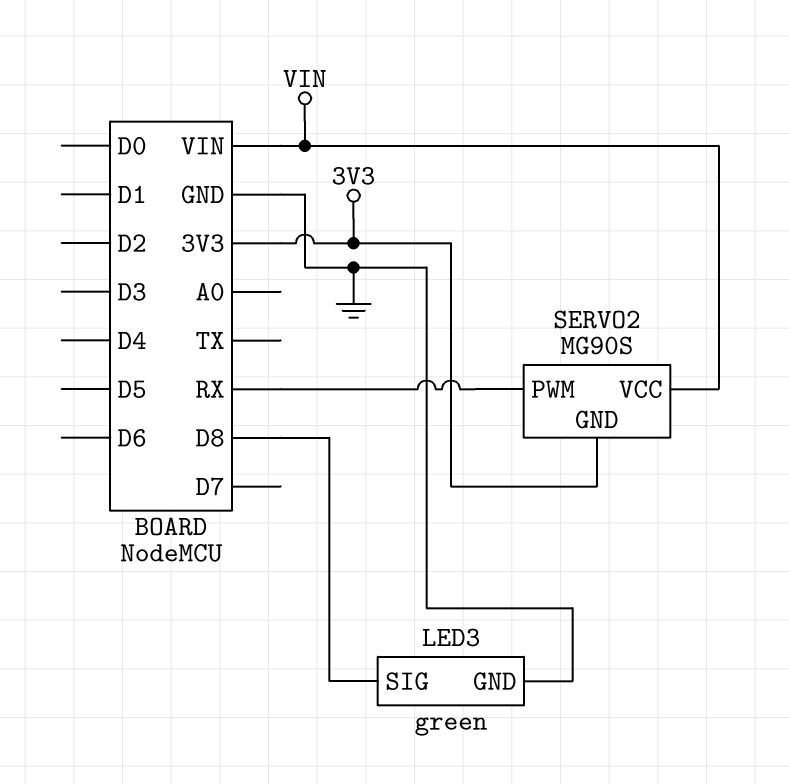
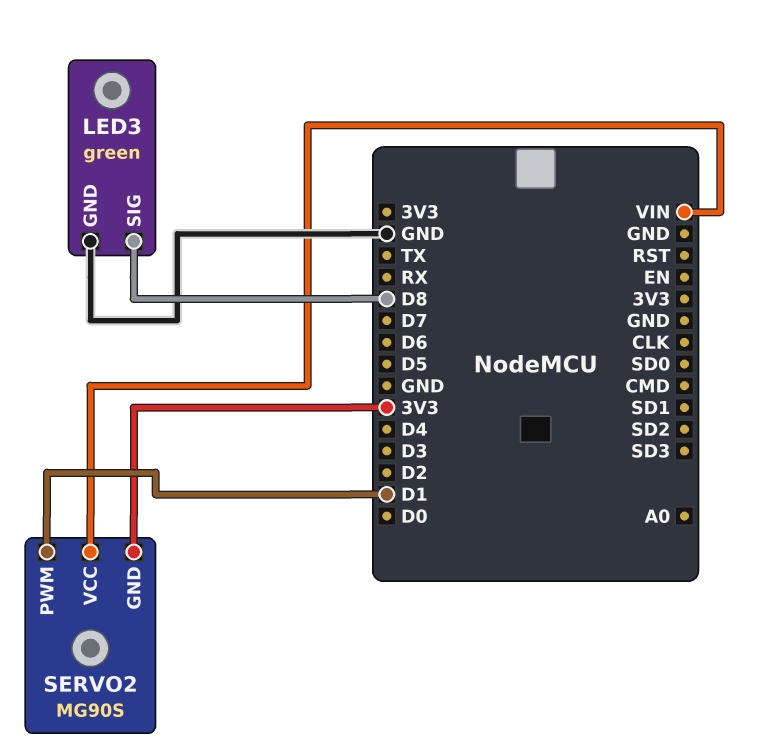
SERVO2 pin PWM: RX -> D1

